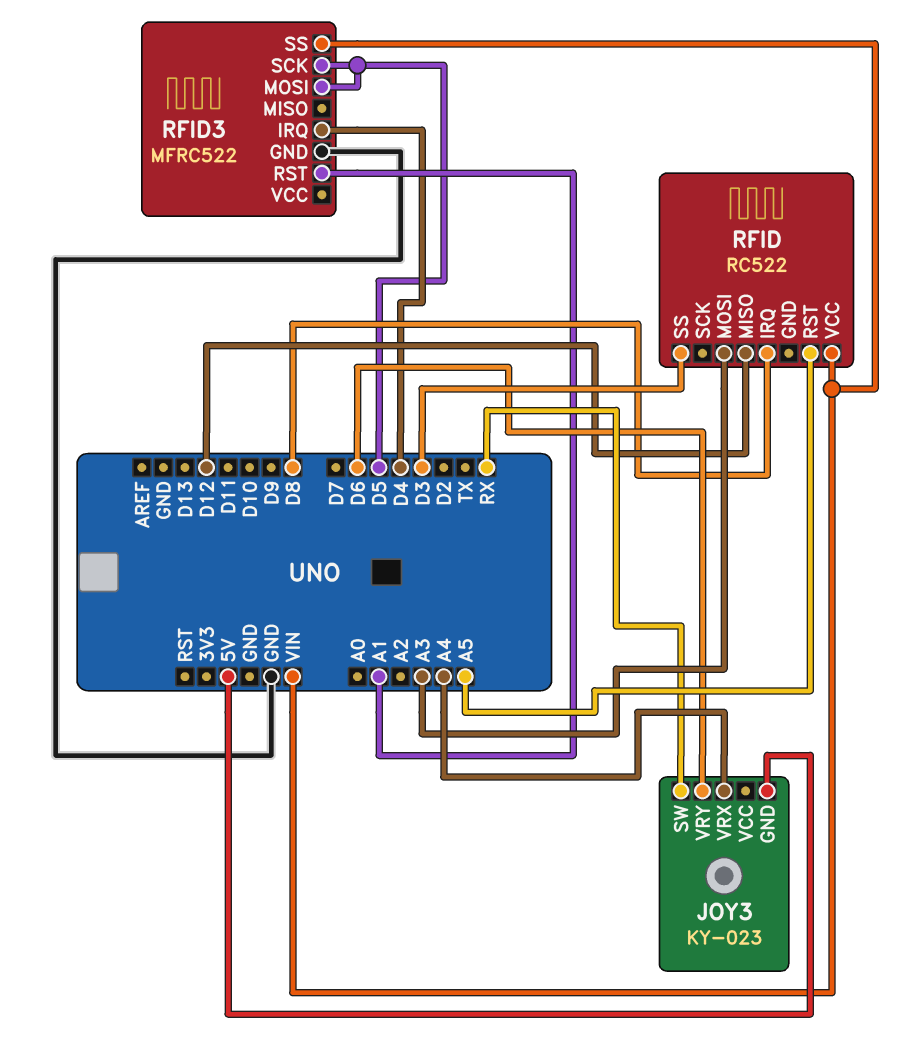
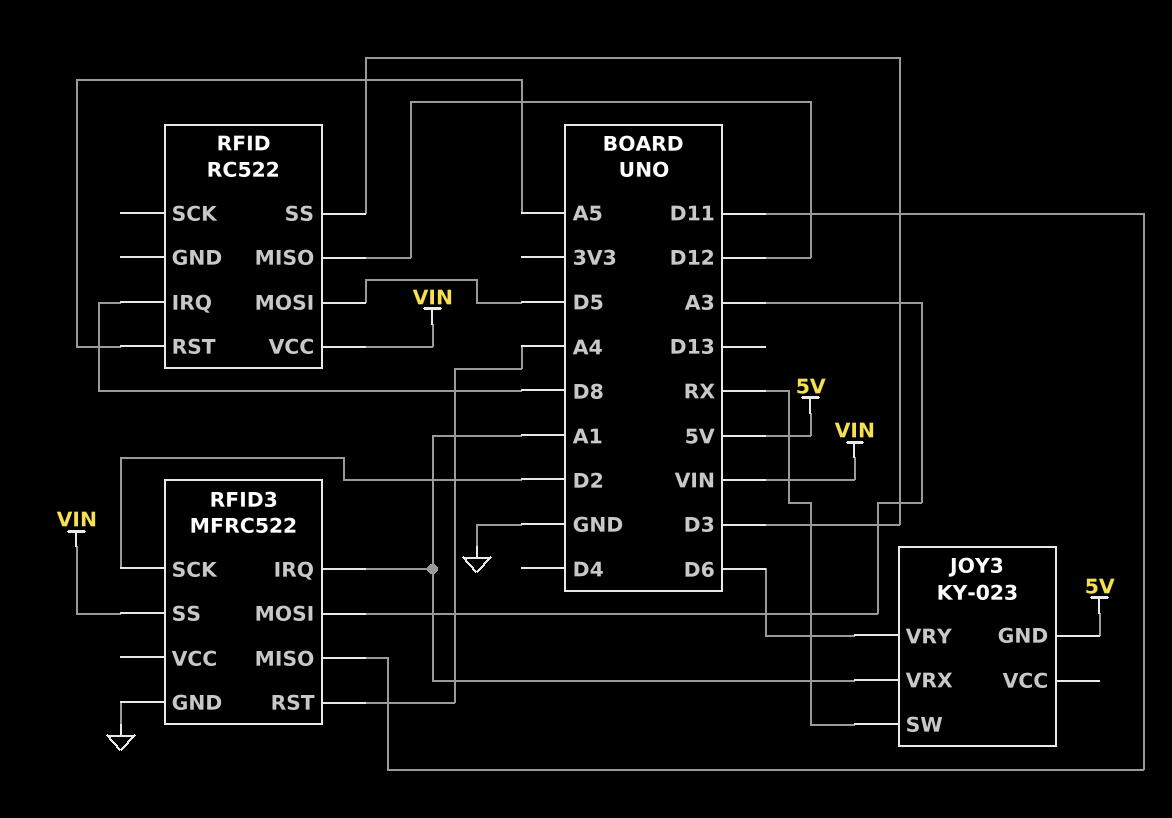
JOY3 pin VRX: A4 -> A1
RFID pin MOSI: A3 -> D5
RFID3 pin IRQ: D4 -> A1
RFID3 pin MISO: none -> D11
RFID3 pin MOSI: D5 -> A3
RFID3 pin RST: A1 -> A4
RFID3 pin SCK: D5 -> D2

